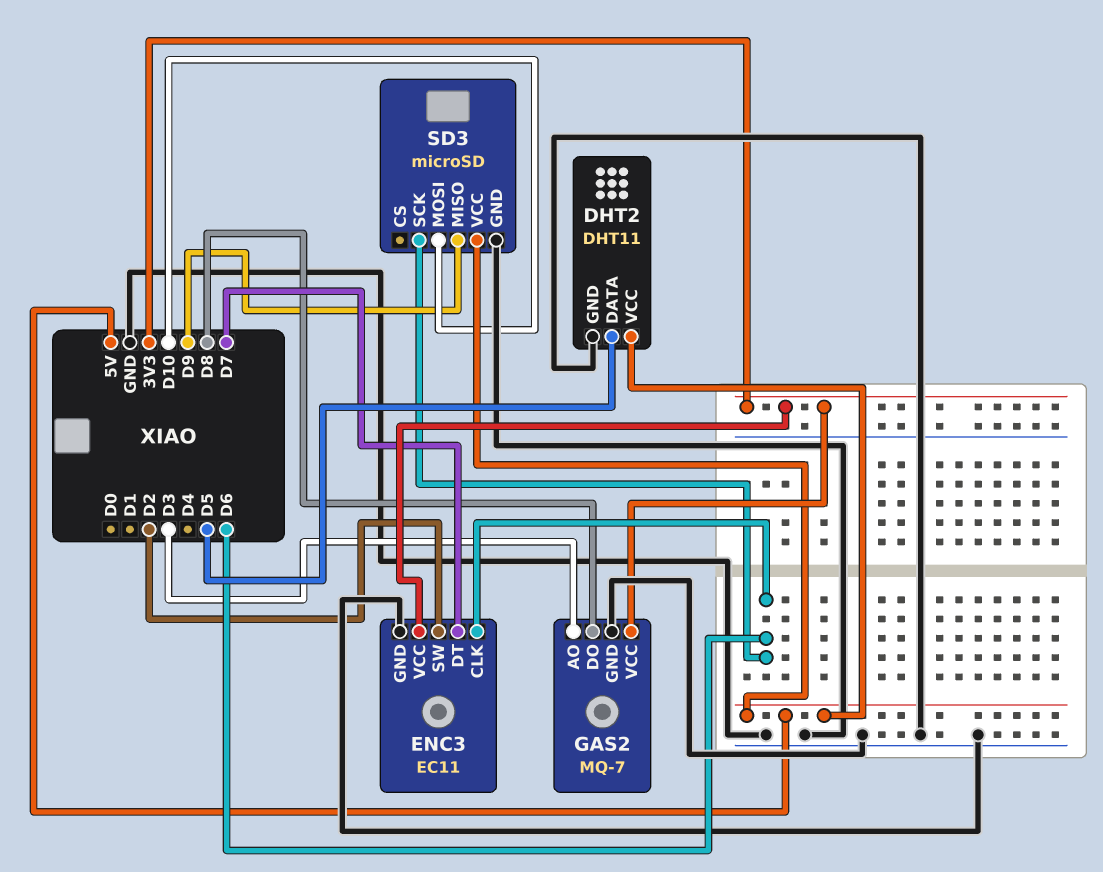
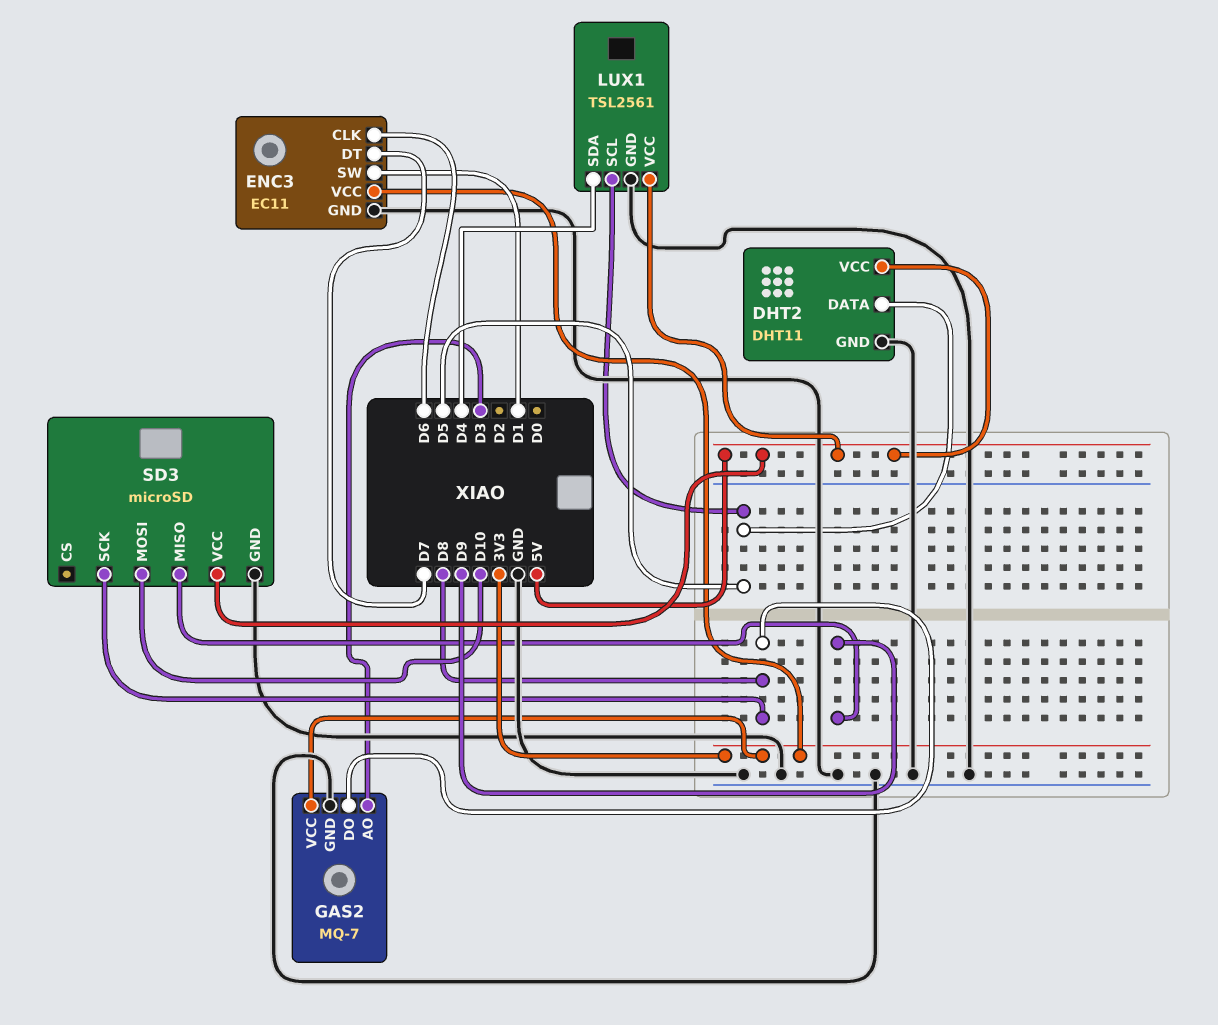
ENC3 pin SW: D2 -> D1
LUX1: none -> TSL2561
LUX1 pin GND: none -> GND
LUX1 pin SCL: none -> D5
LUX1 pin SDA: none -> D4
LUX1 pin VCC: none -> 5V
SD3 pin SCK: D6 -> D8

